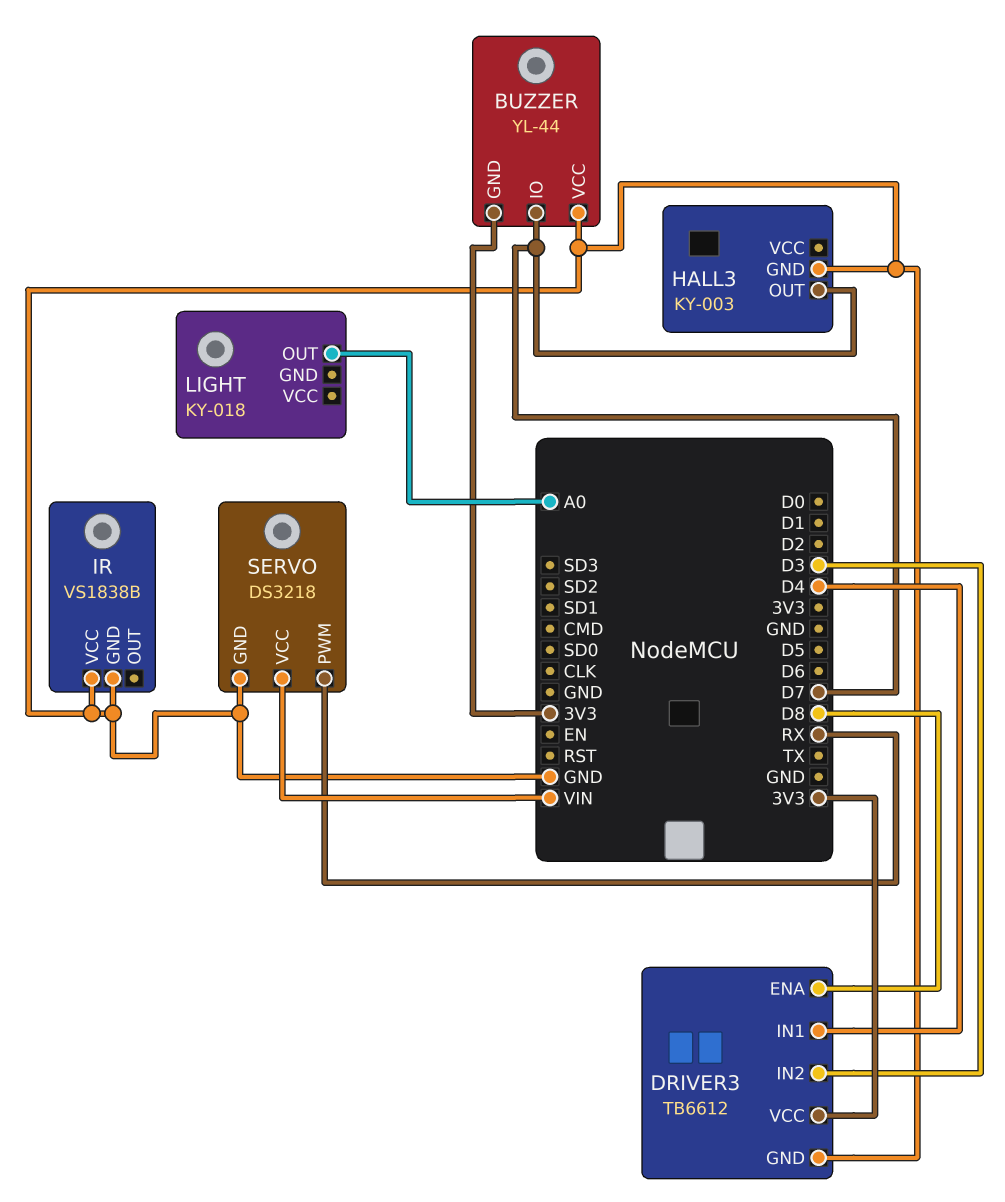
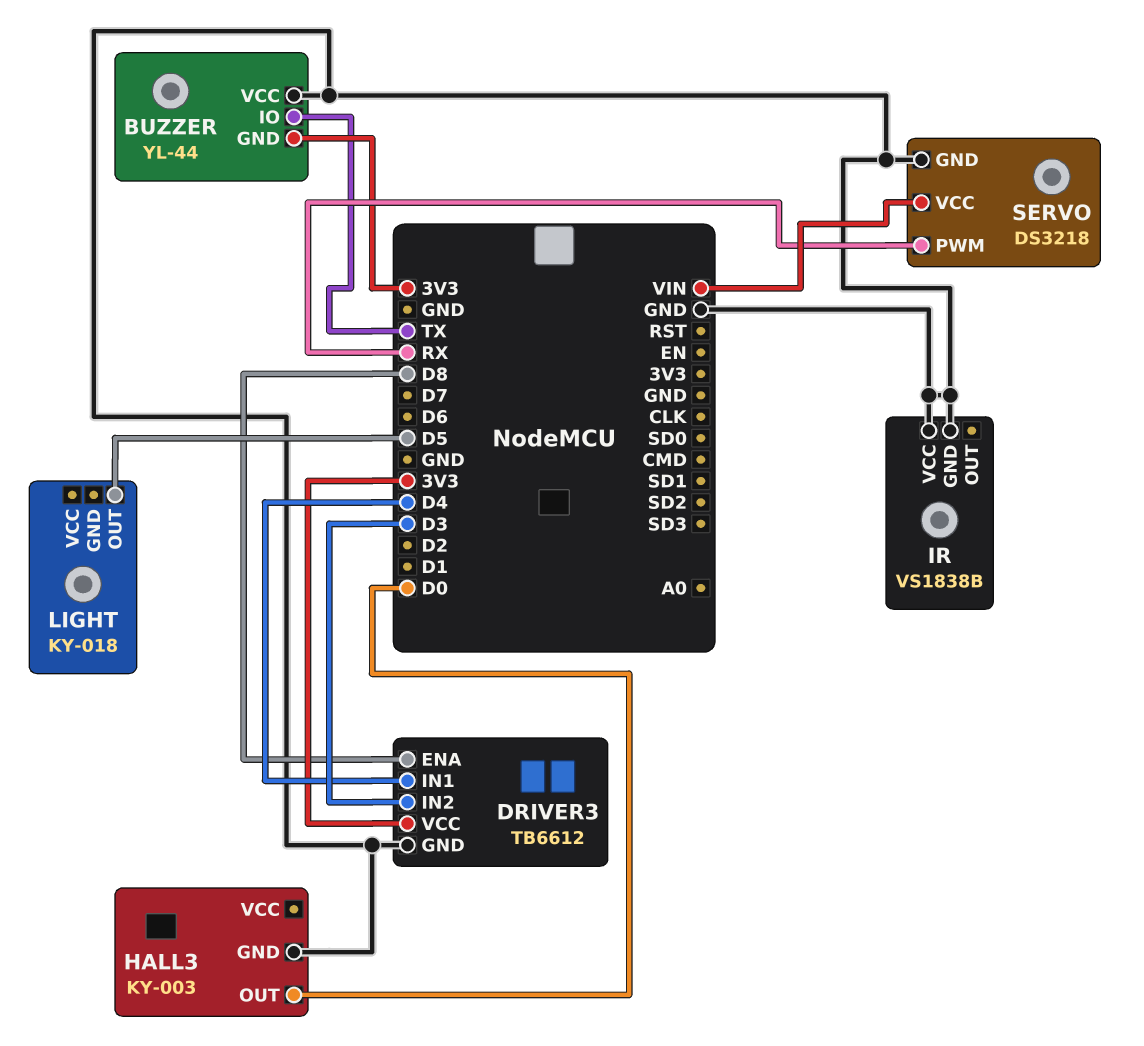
BUZZER pin IO: D7 -> TX
HALL3 pin OUT: D7 -> D0
LIGHT pin OUT: A0 -> D5

